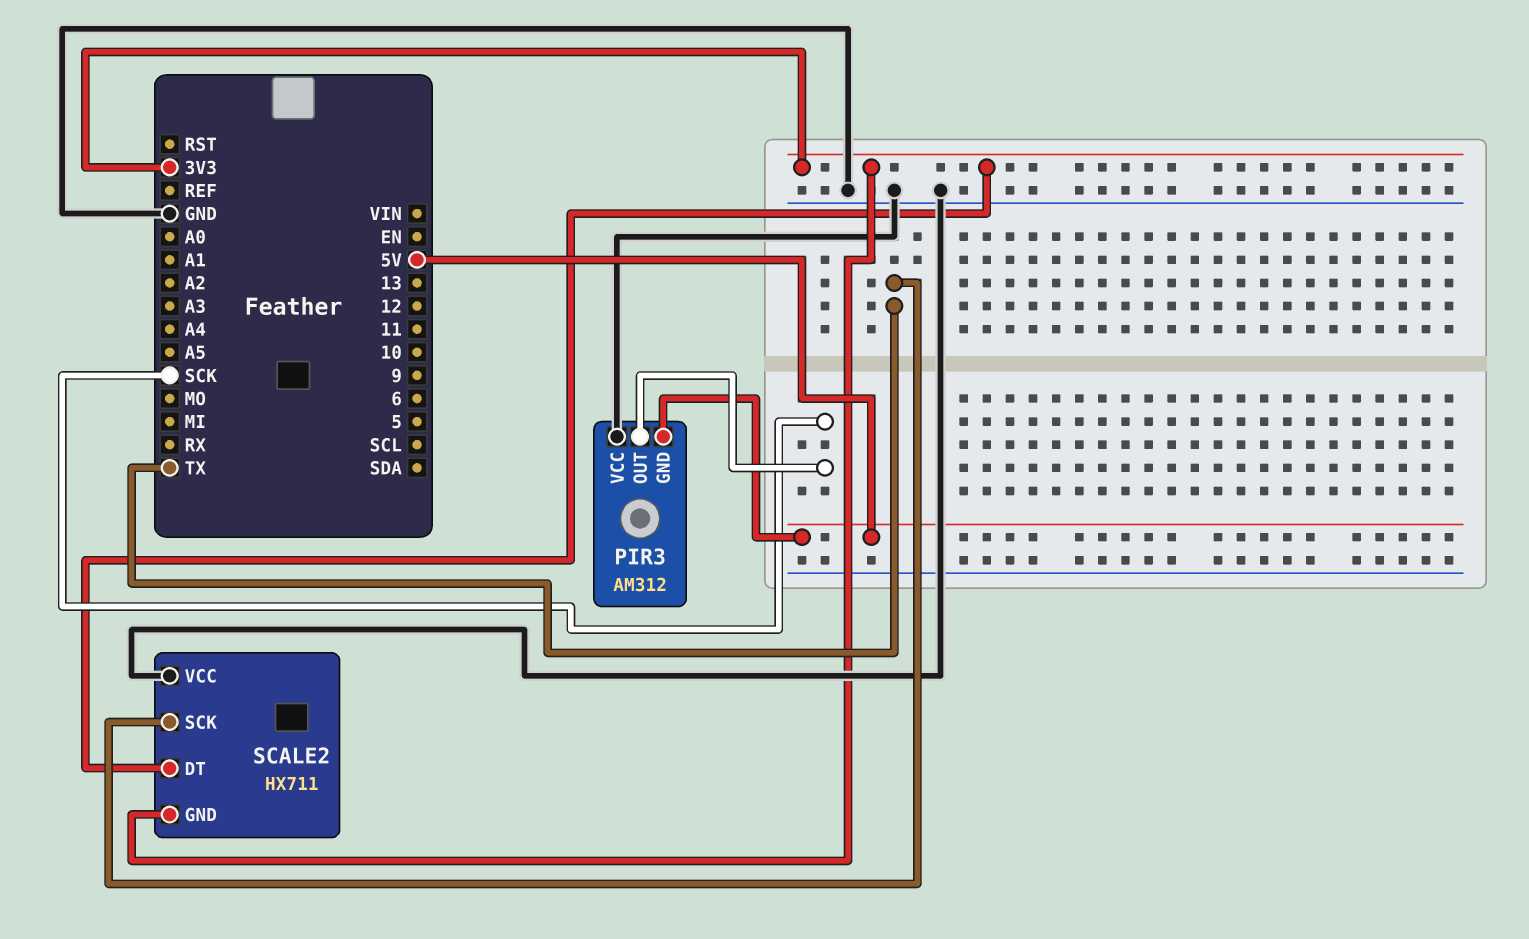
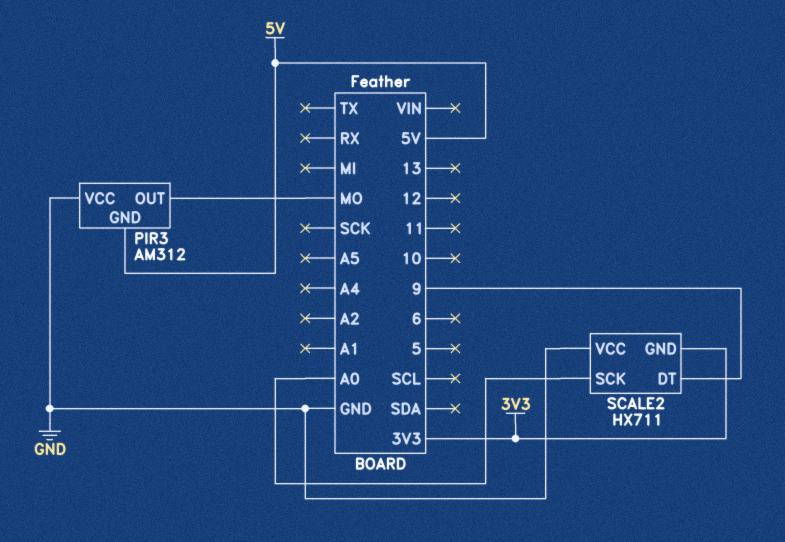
PIR3 pin OUT: SCK -> MO
SCALE2 pin DT: 3V3 -> 9
SCALE2 pin SCK: TX -> A0

